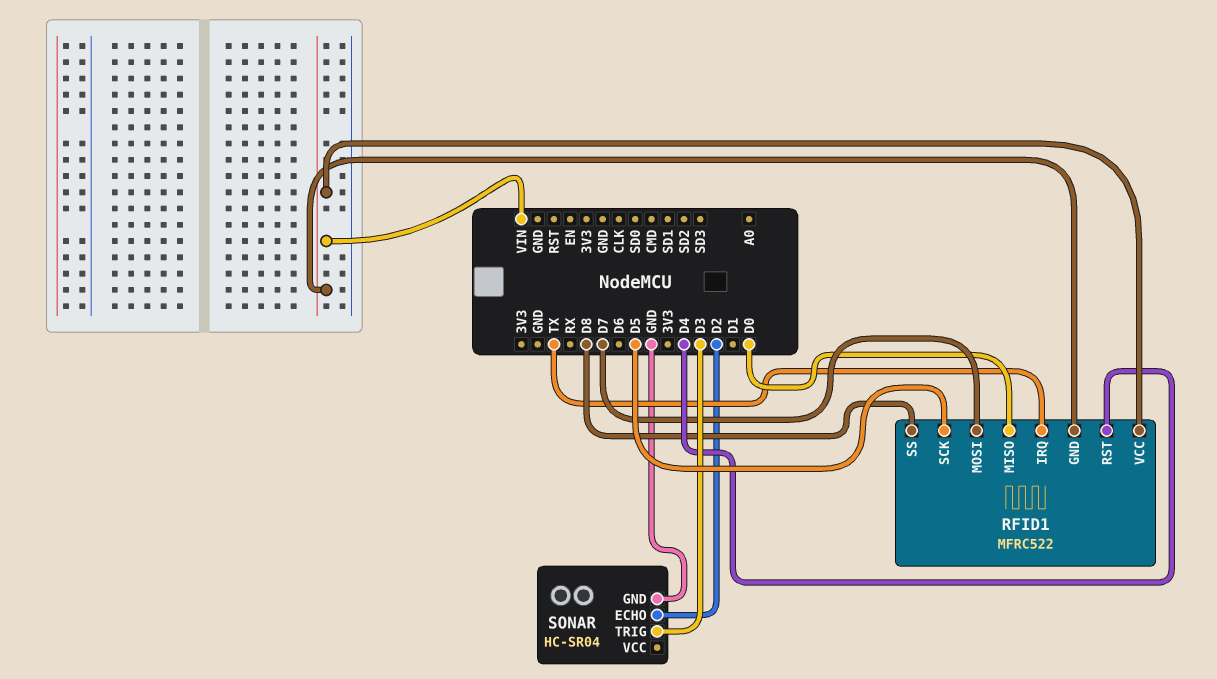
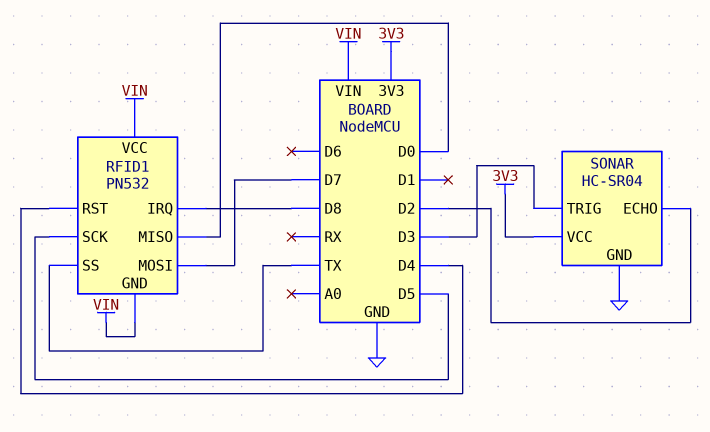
RFID1: MFRC522 -> PN532
RFID1 pin IRQ: TX -> D8
RFID1 pin SS: D8 -> TX
SONAR pin VCC: none -> 3V3

